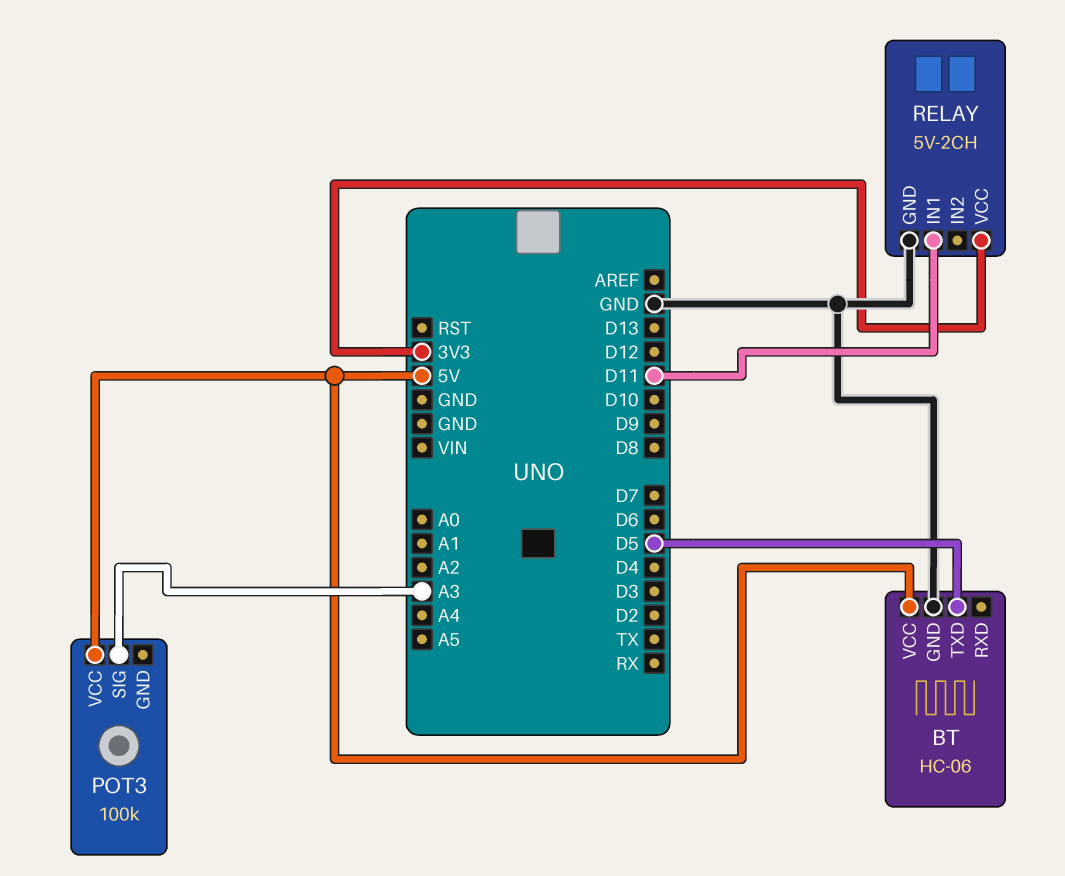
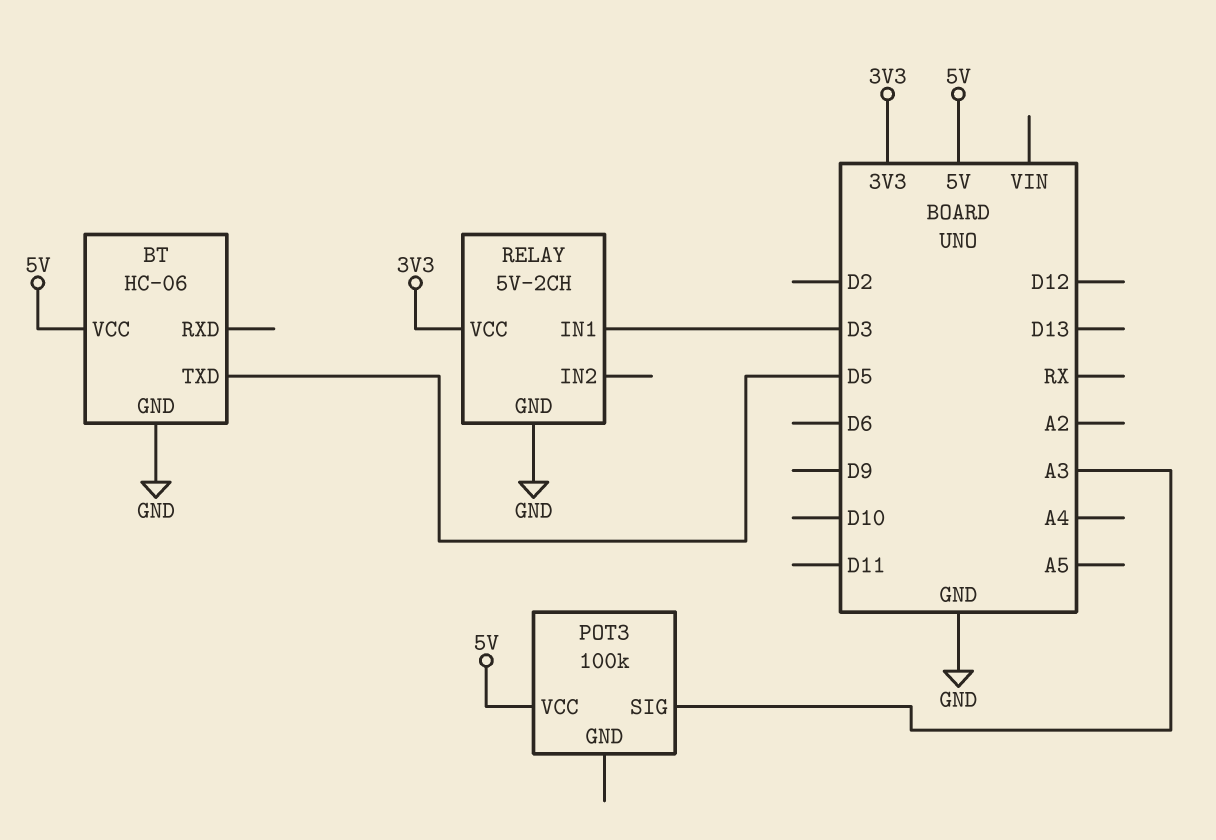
RELAY pin IN1: D11 -> D3

